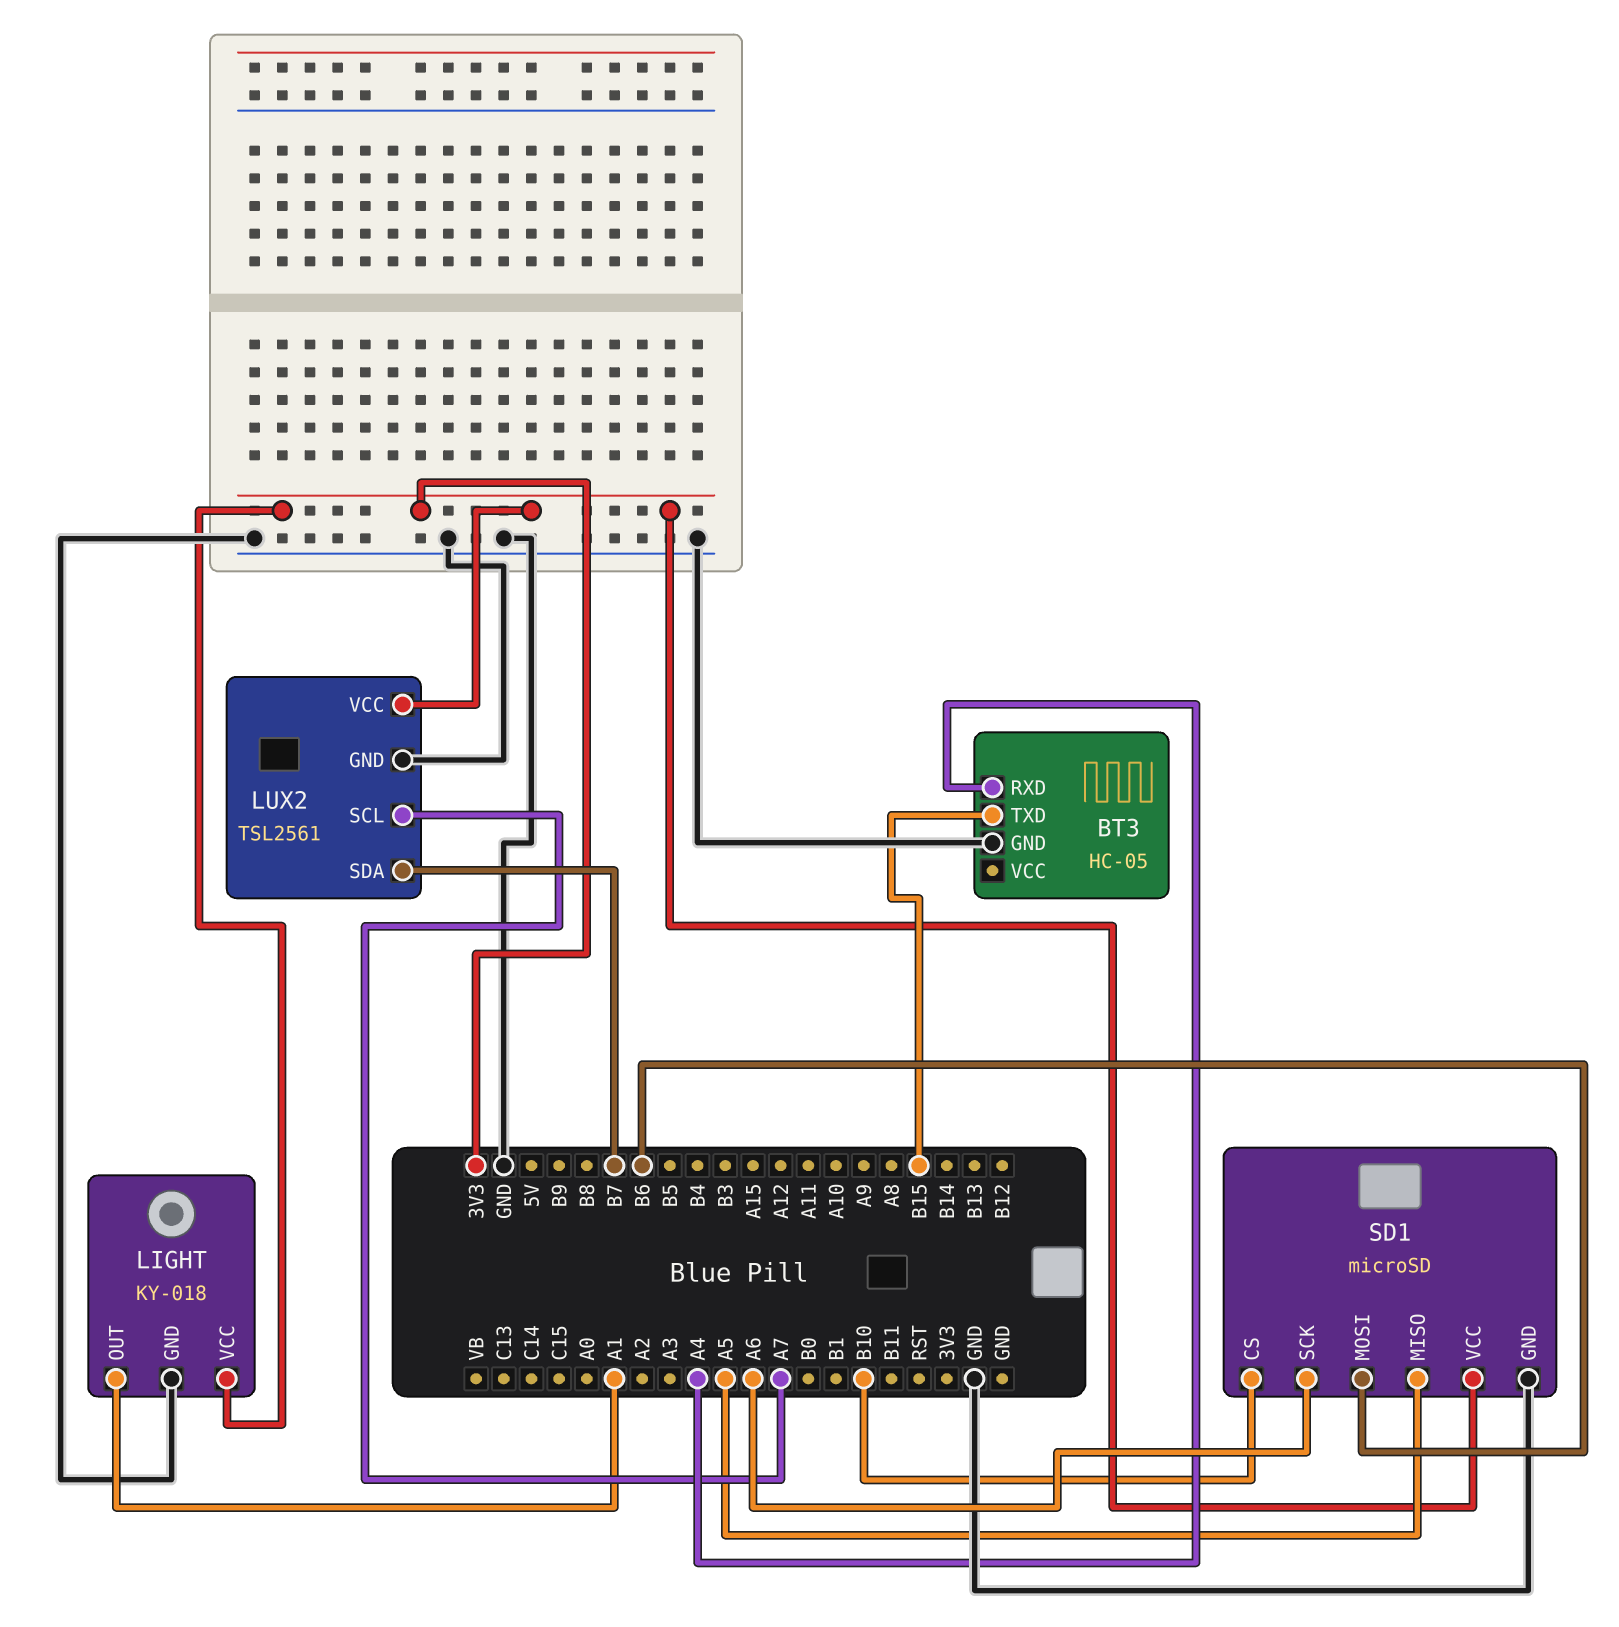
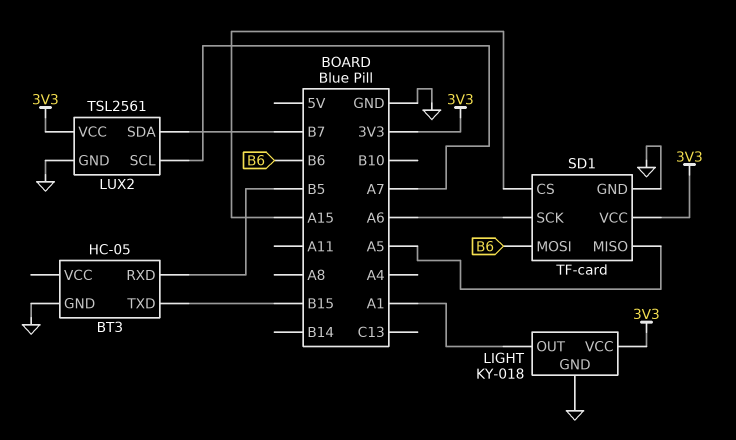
BT3 pin RXD: A4 -> B5
SD1: microSD -> TF-card
SD1 pin CS: B10 -> A15

